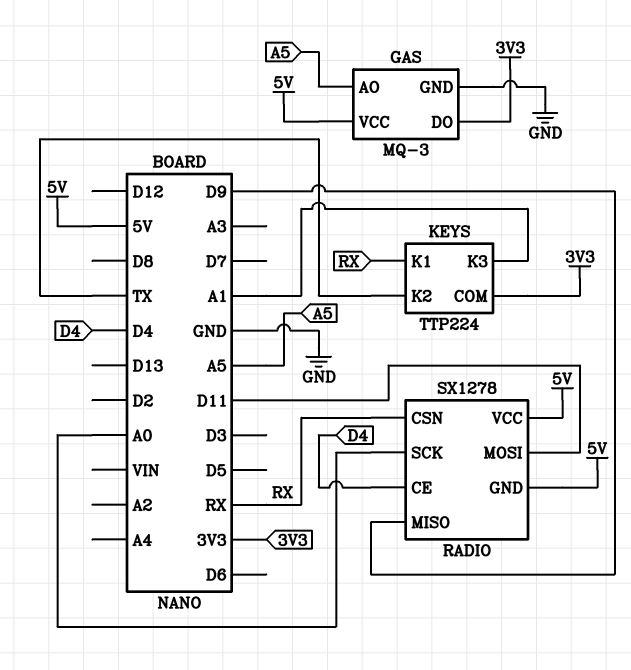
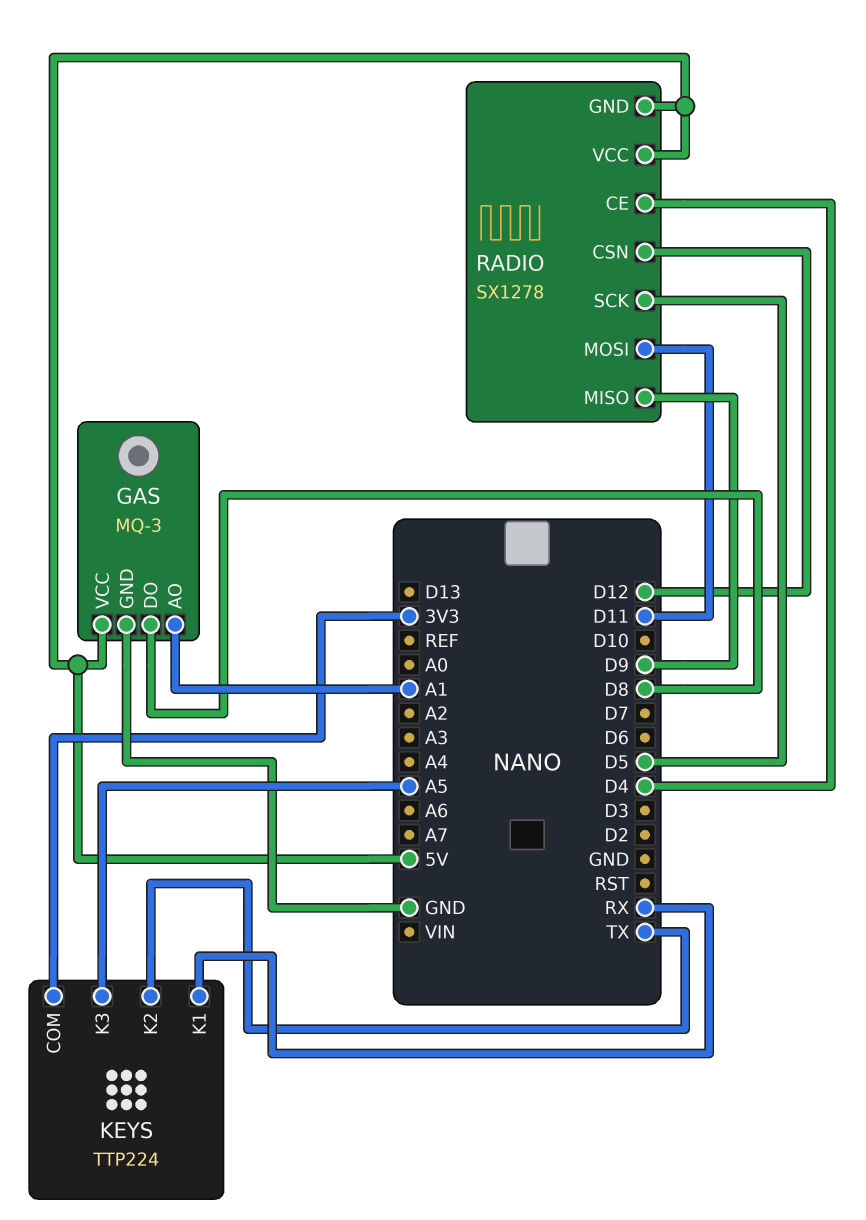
GAS pin AO: A5 -> A1
GAS pin DO: 3V3 -> D8
KEYS pin K3: A1 -> A5
RADIO pin CSN: RX -> D12
RADIO pin SCK: A0 -> D5

